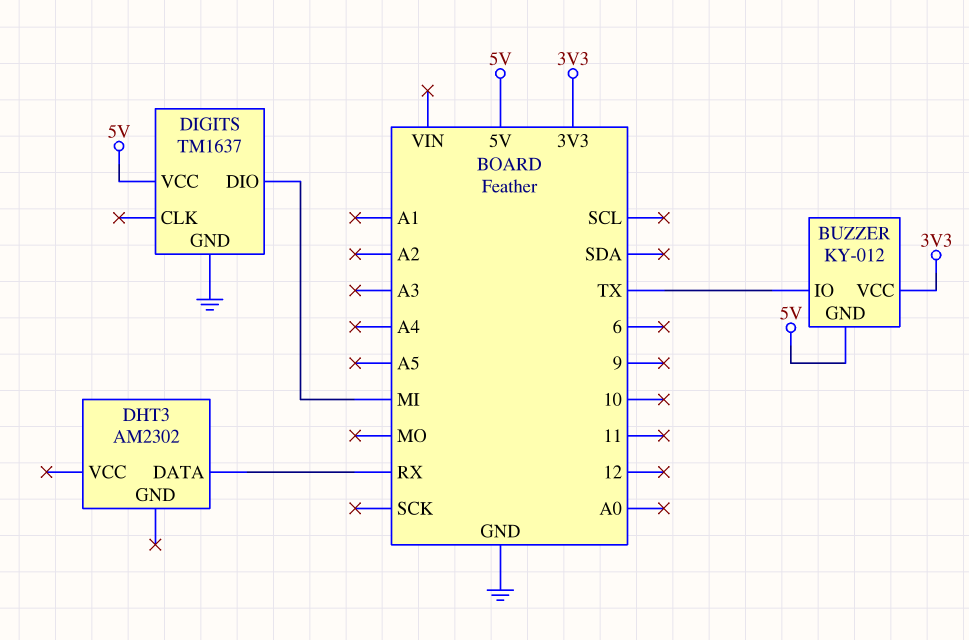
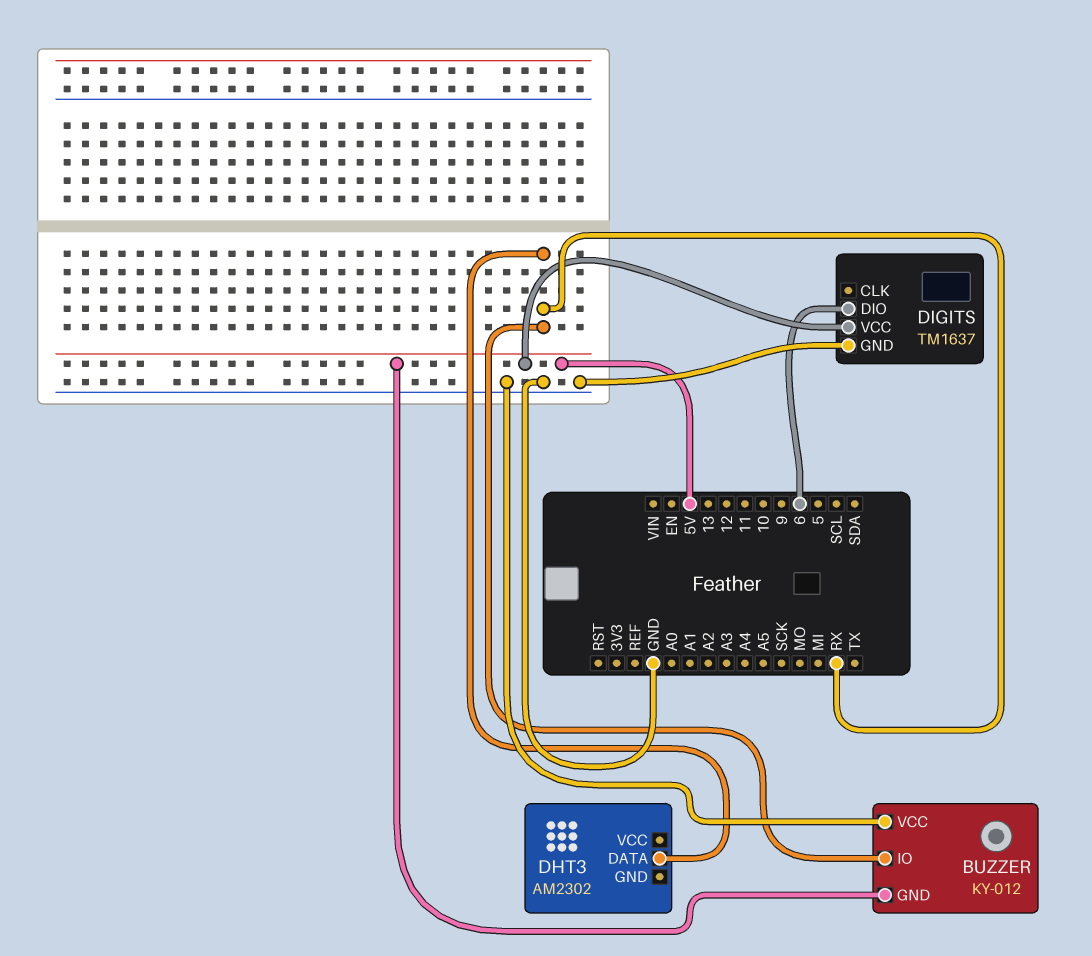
BUZZER pin IO: TX -> RX
BUZZER pin VCC: 3V3 -> GND
DIGITS pin DIO: MI -> 6

